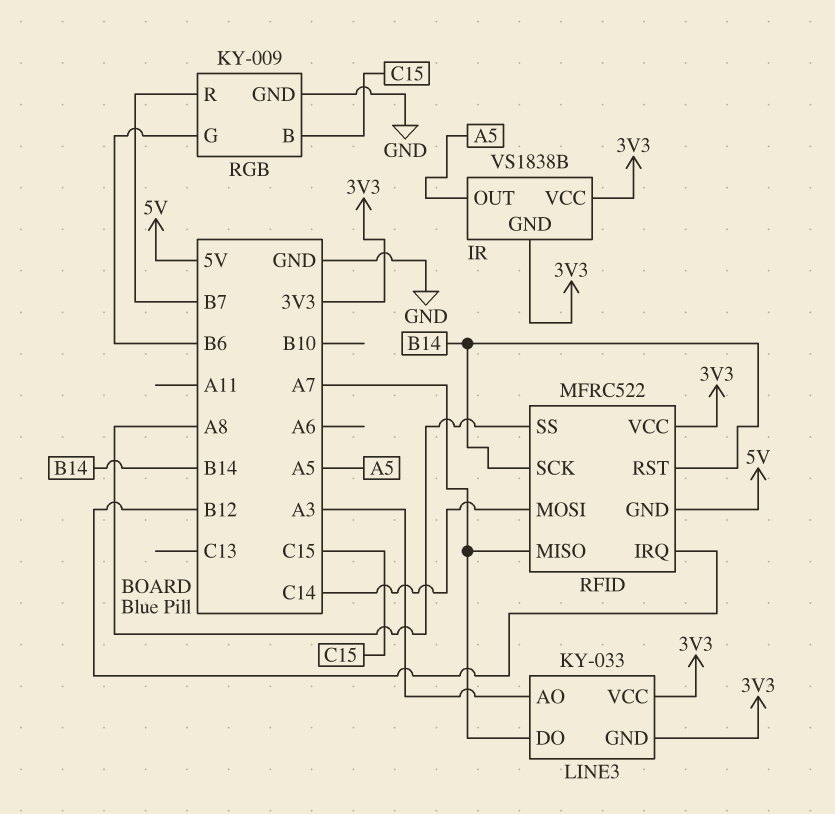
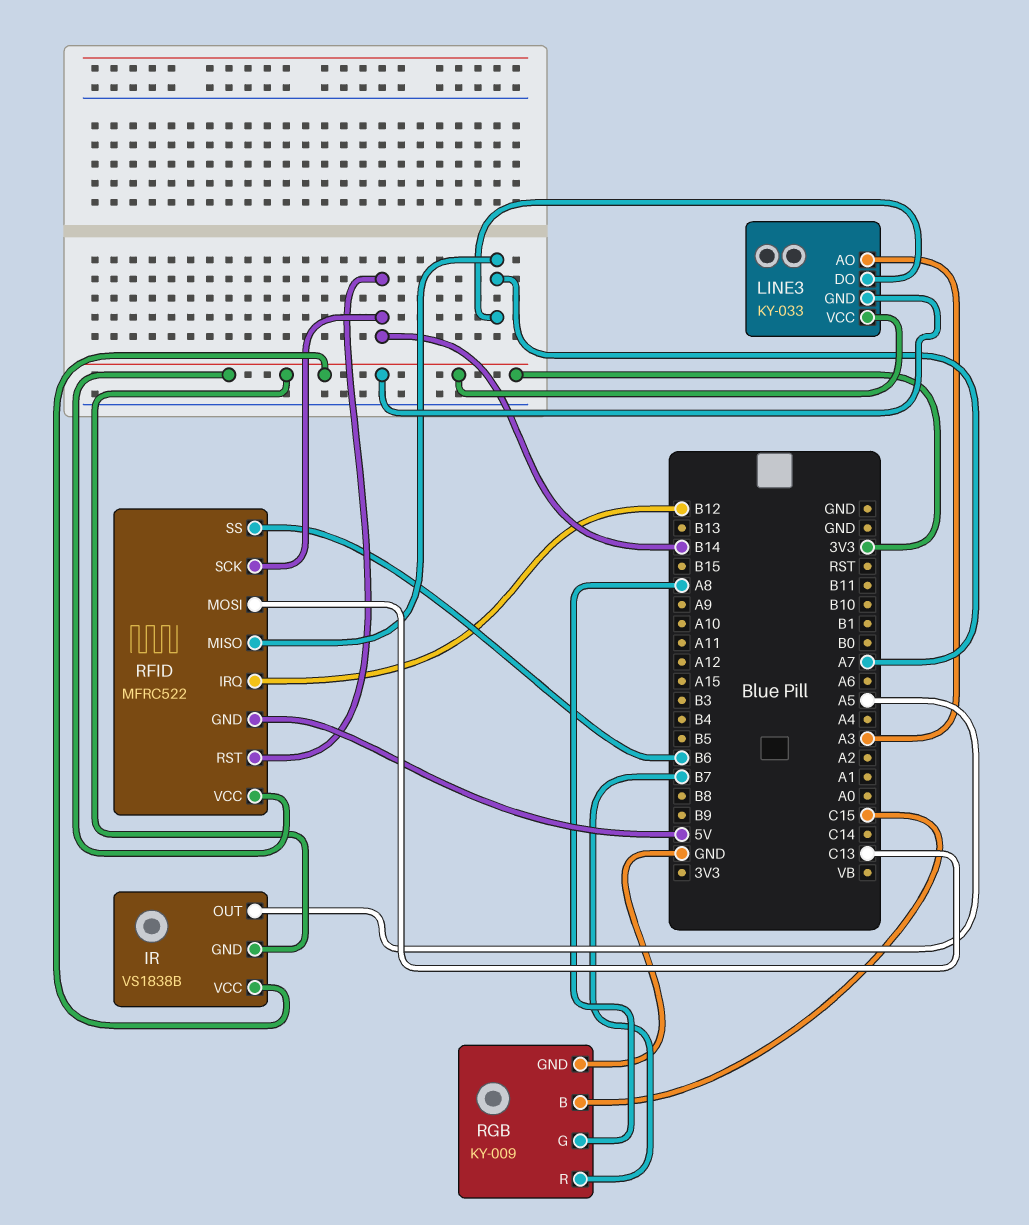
RFID pin MOSI: C14 -> C13
RFID pin SS: A8 -> B6
RGB pin G: B6 -> A8

